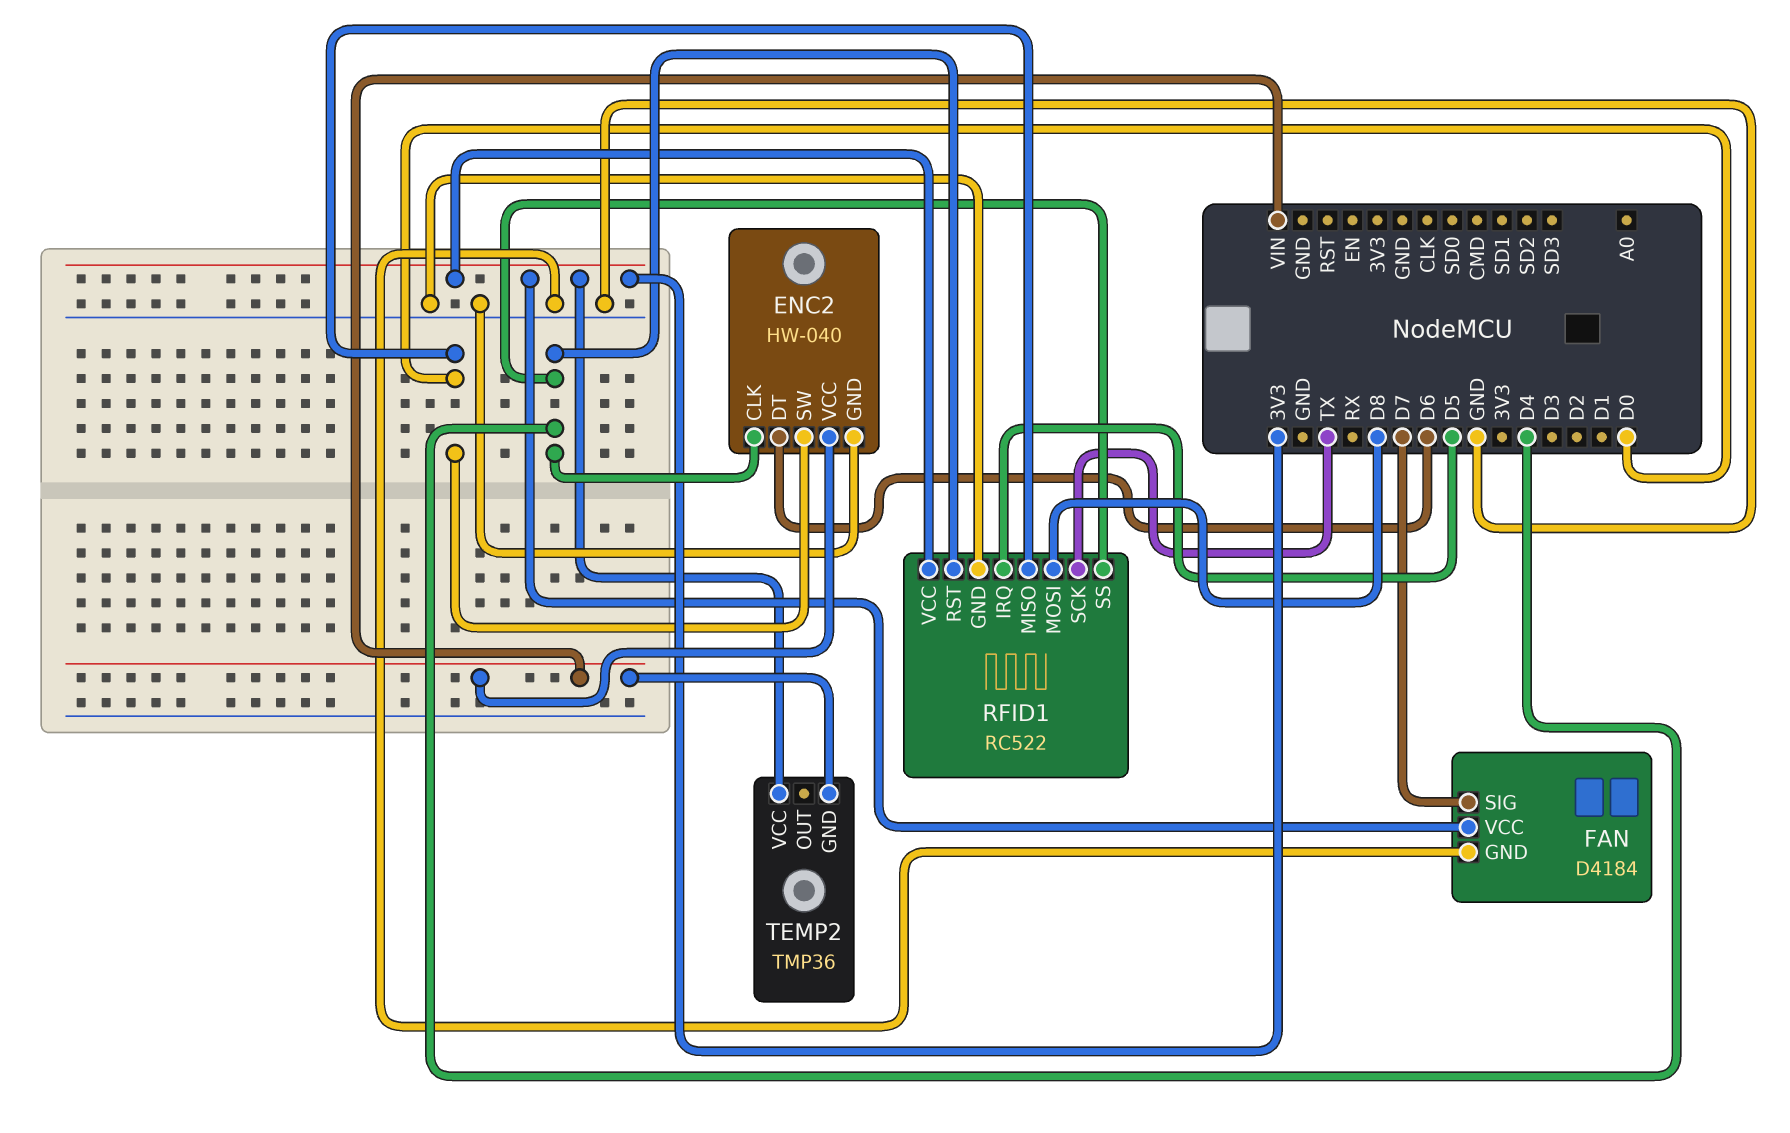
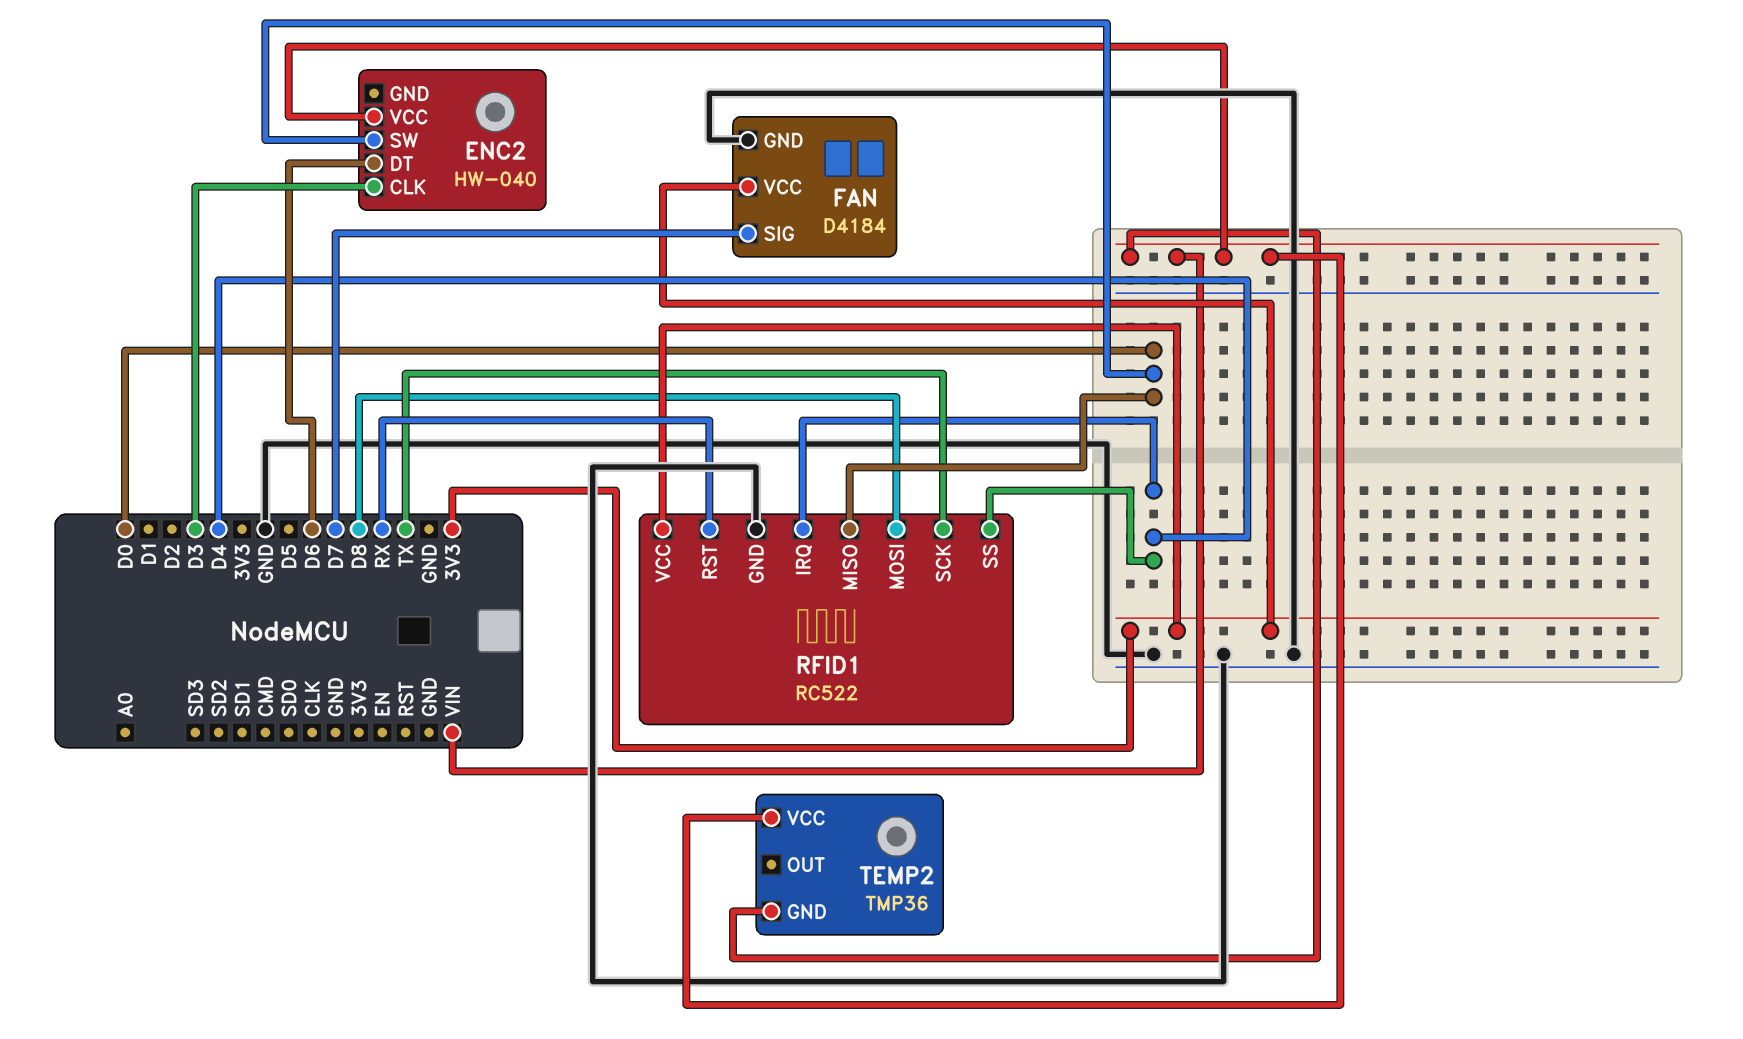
ENC2 pin CLK: D4 -> D3
ENC2 pin GND: GND -> none
RFID1 pin IRQ: D5 -> D4
RFID1 pin RST: D4 -> RX
TEMP2 pin VCC: 3V3 -> VIN

